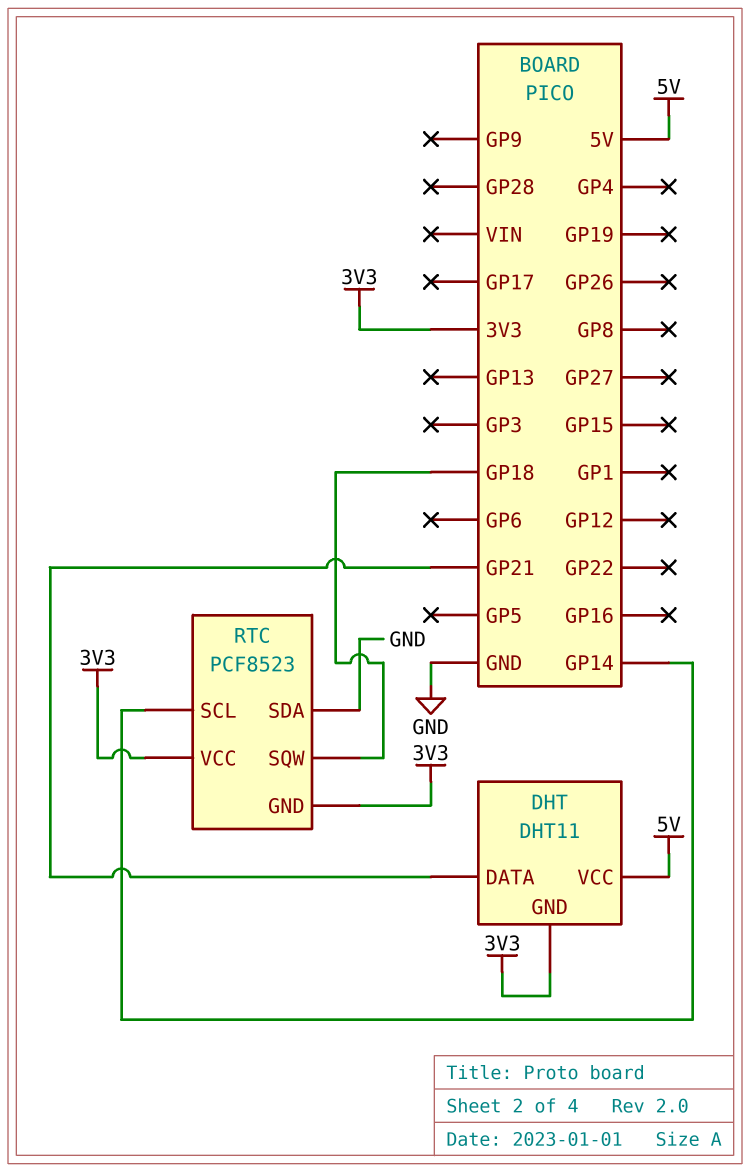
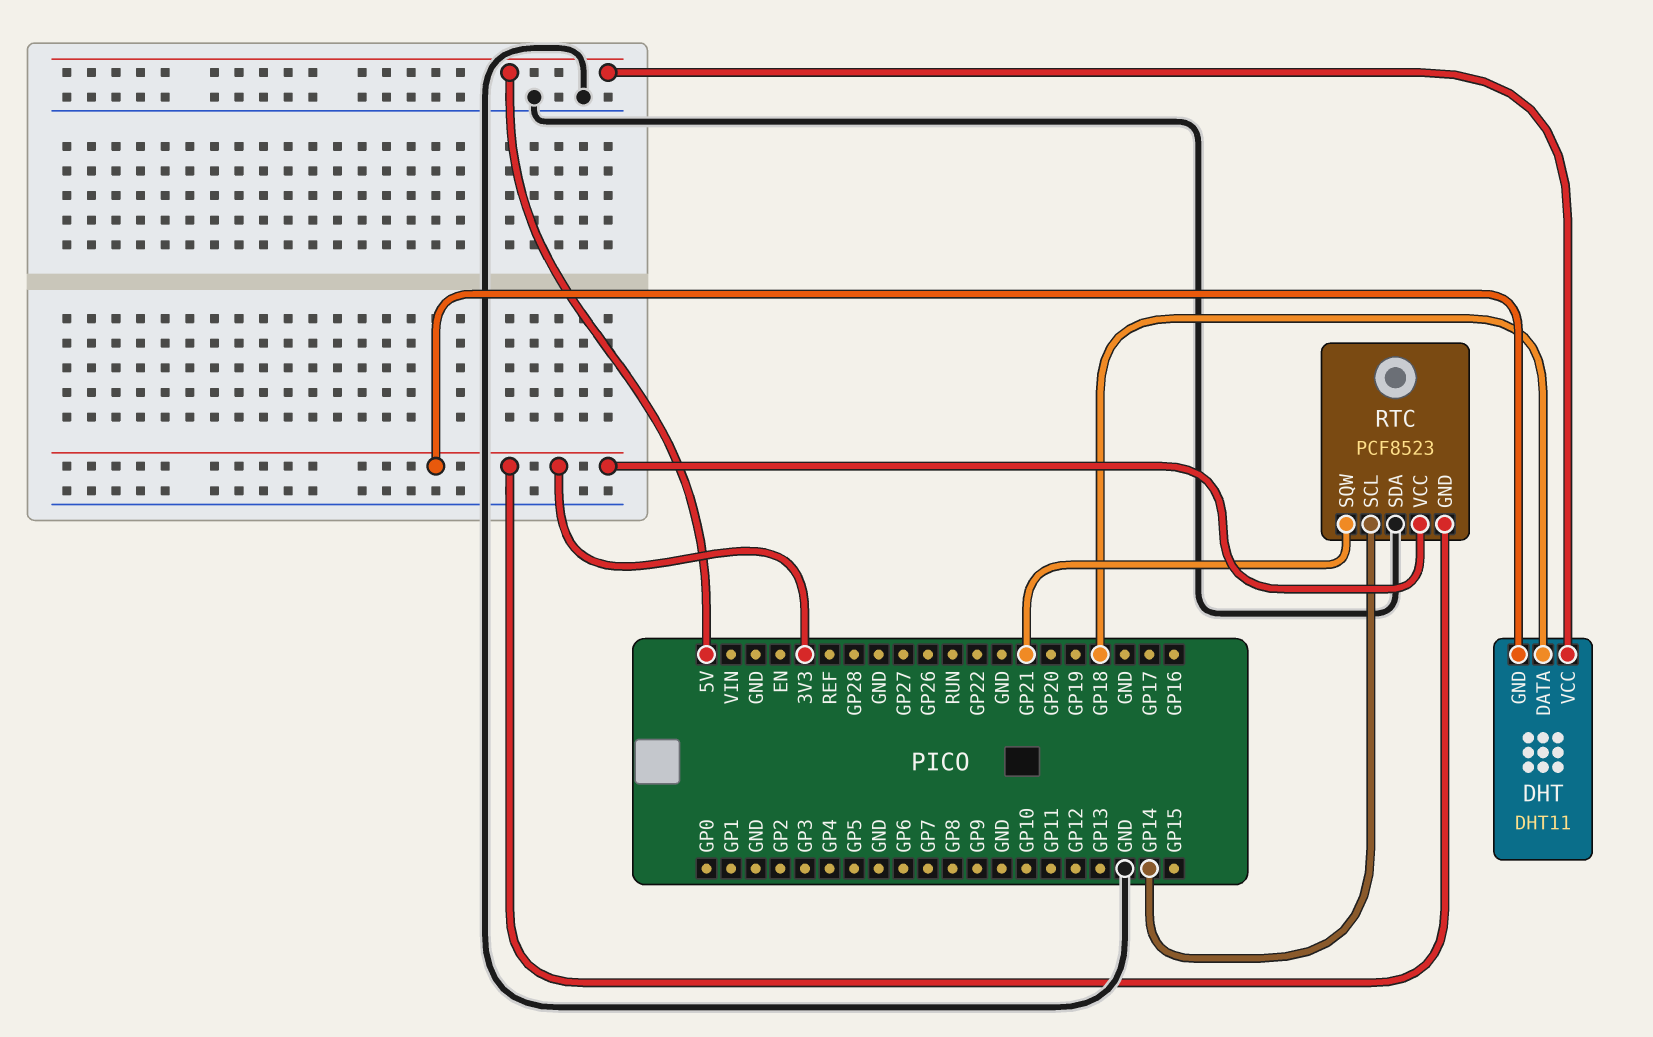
DHT pin DATA: GP21 -> GP18
RTC pin SQW: GP18 -> GP21

